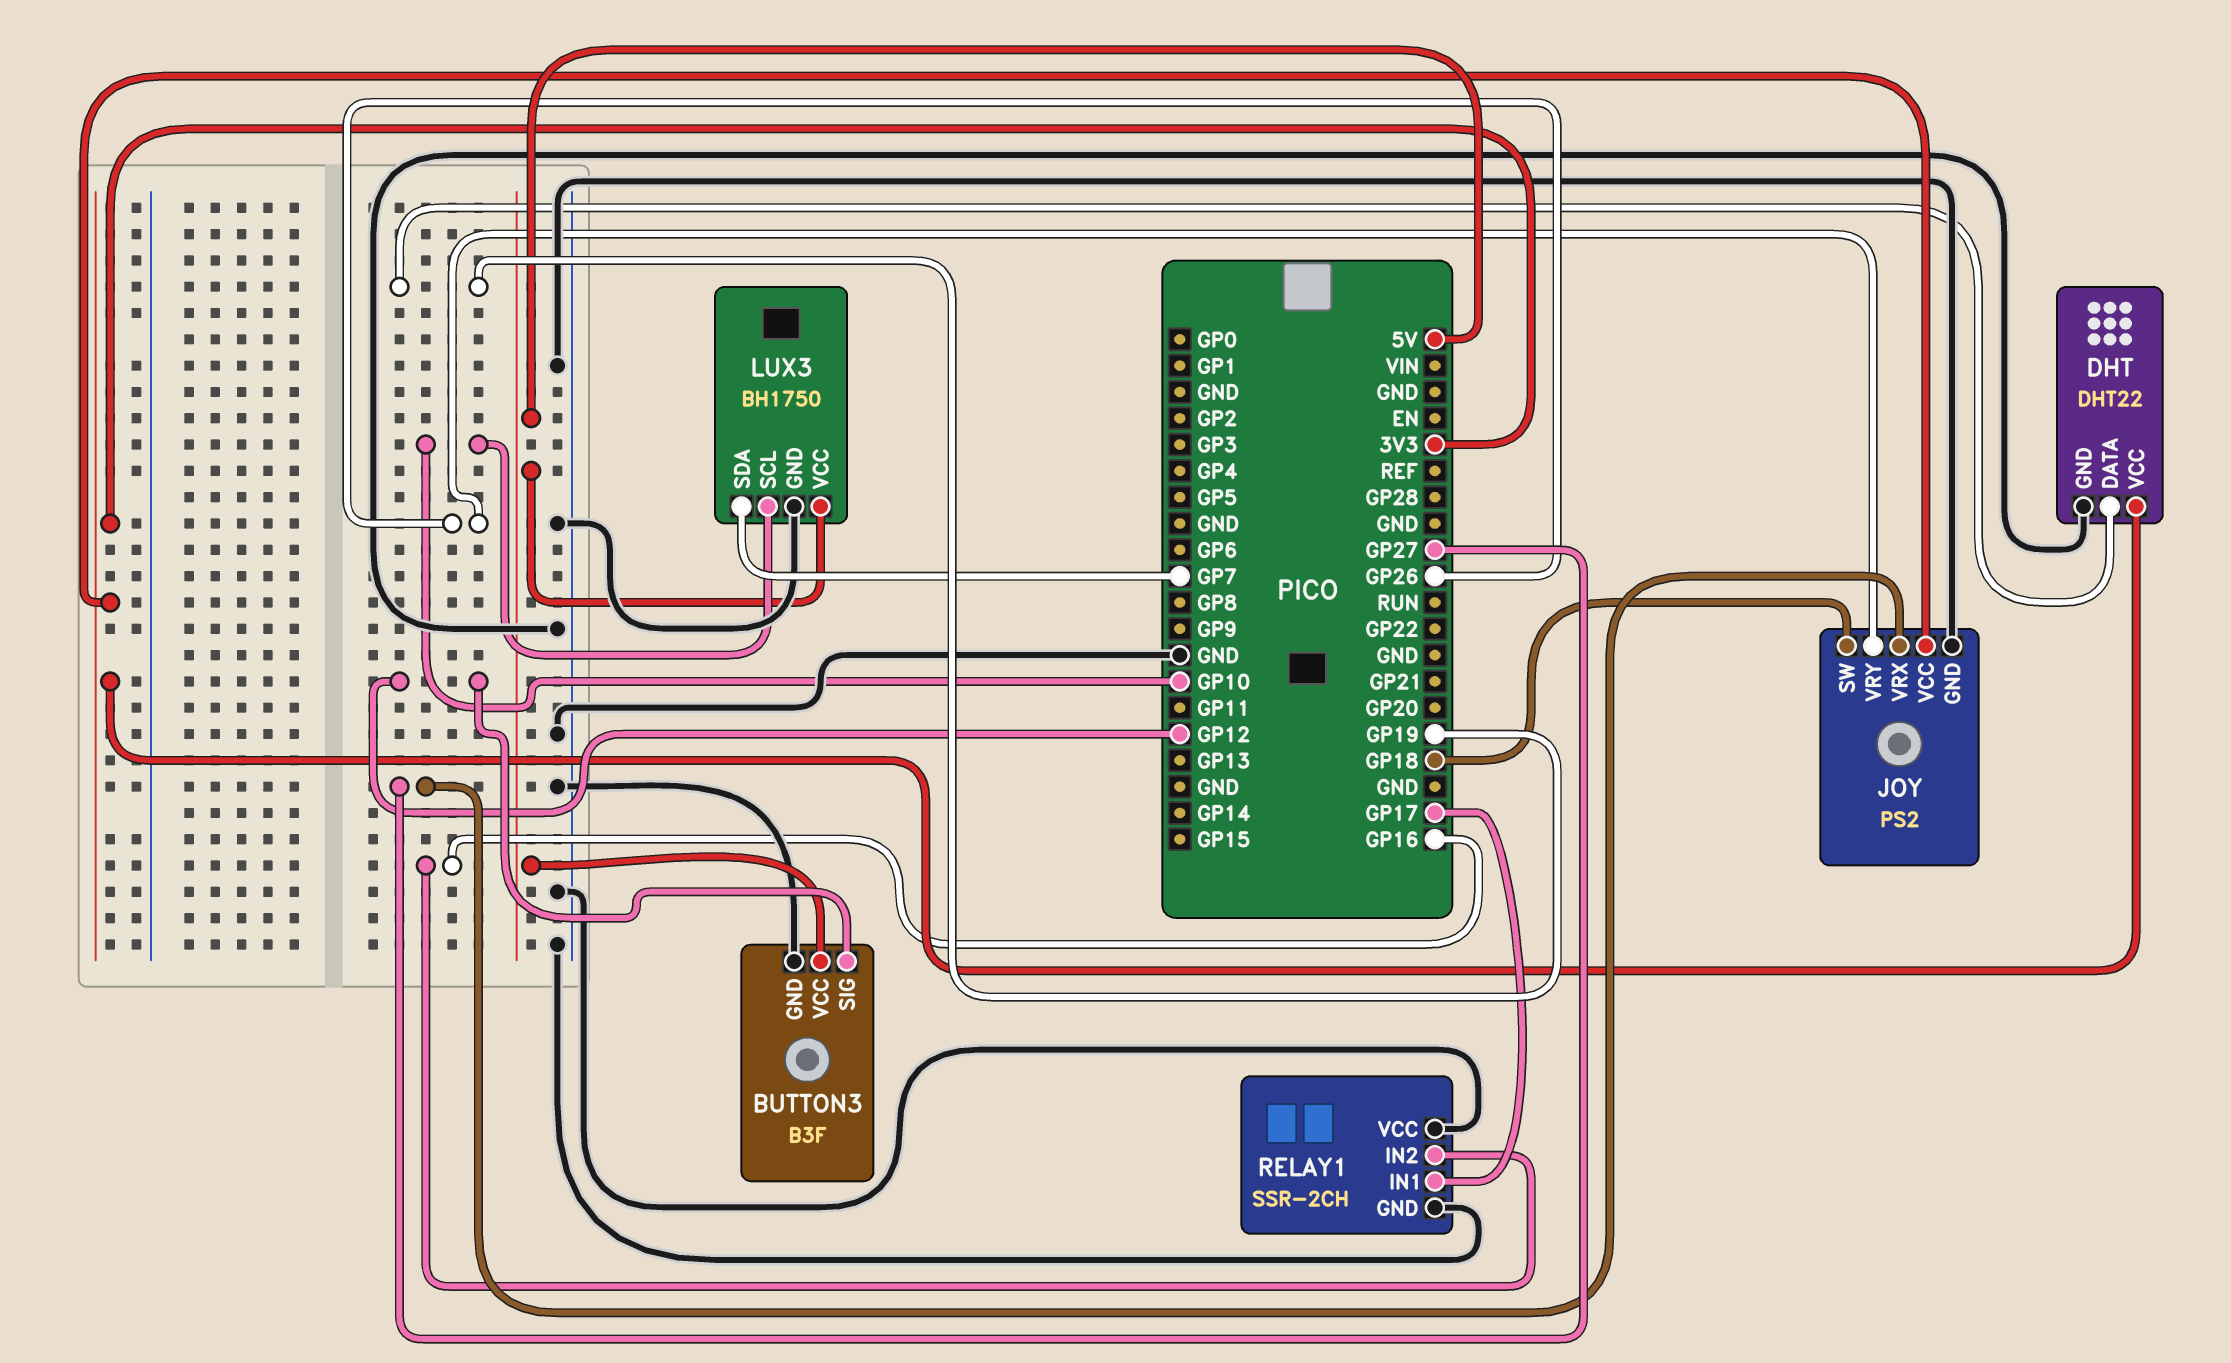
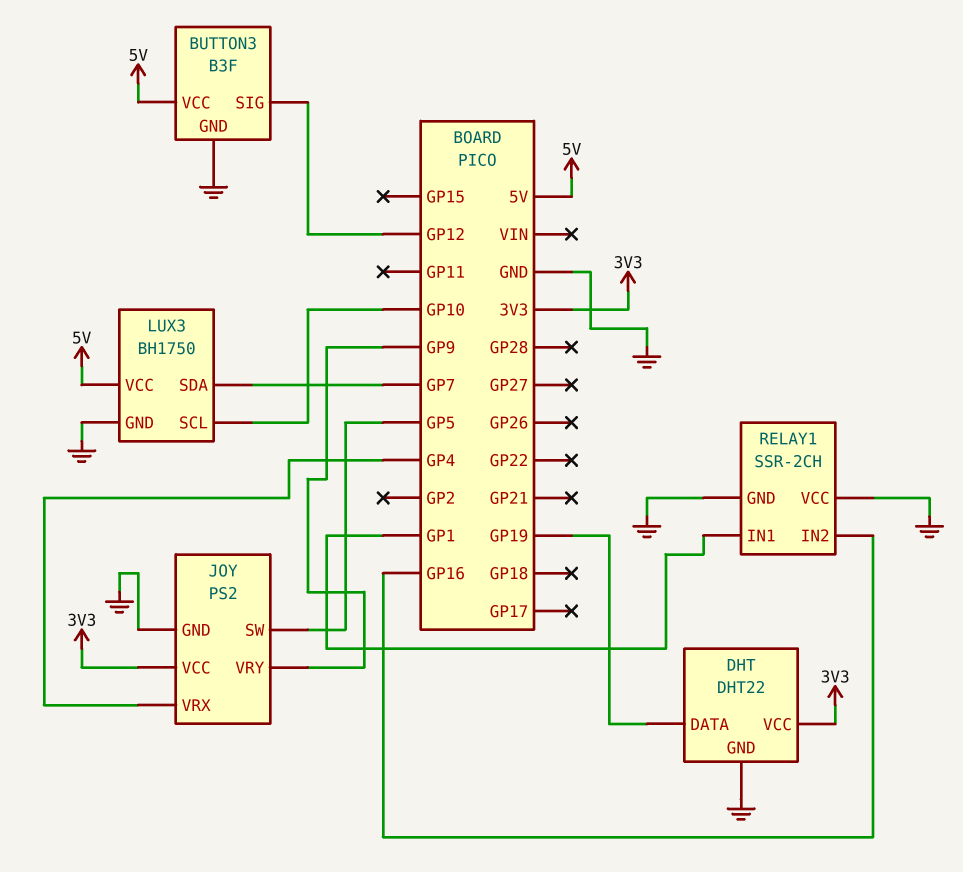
JOY pin SW: GP18 -> GP5
JOY pin VRX: GP27 -> GP4
JOY pin VRY: GP26 -> GP9
RELAY1 pin IN1: GP17 -> GP1

